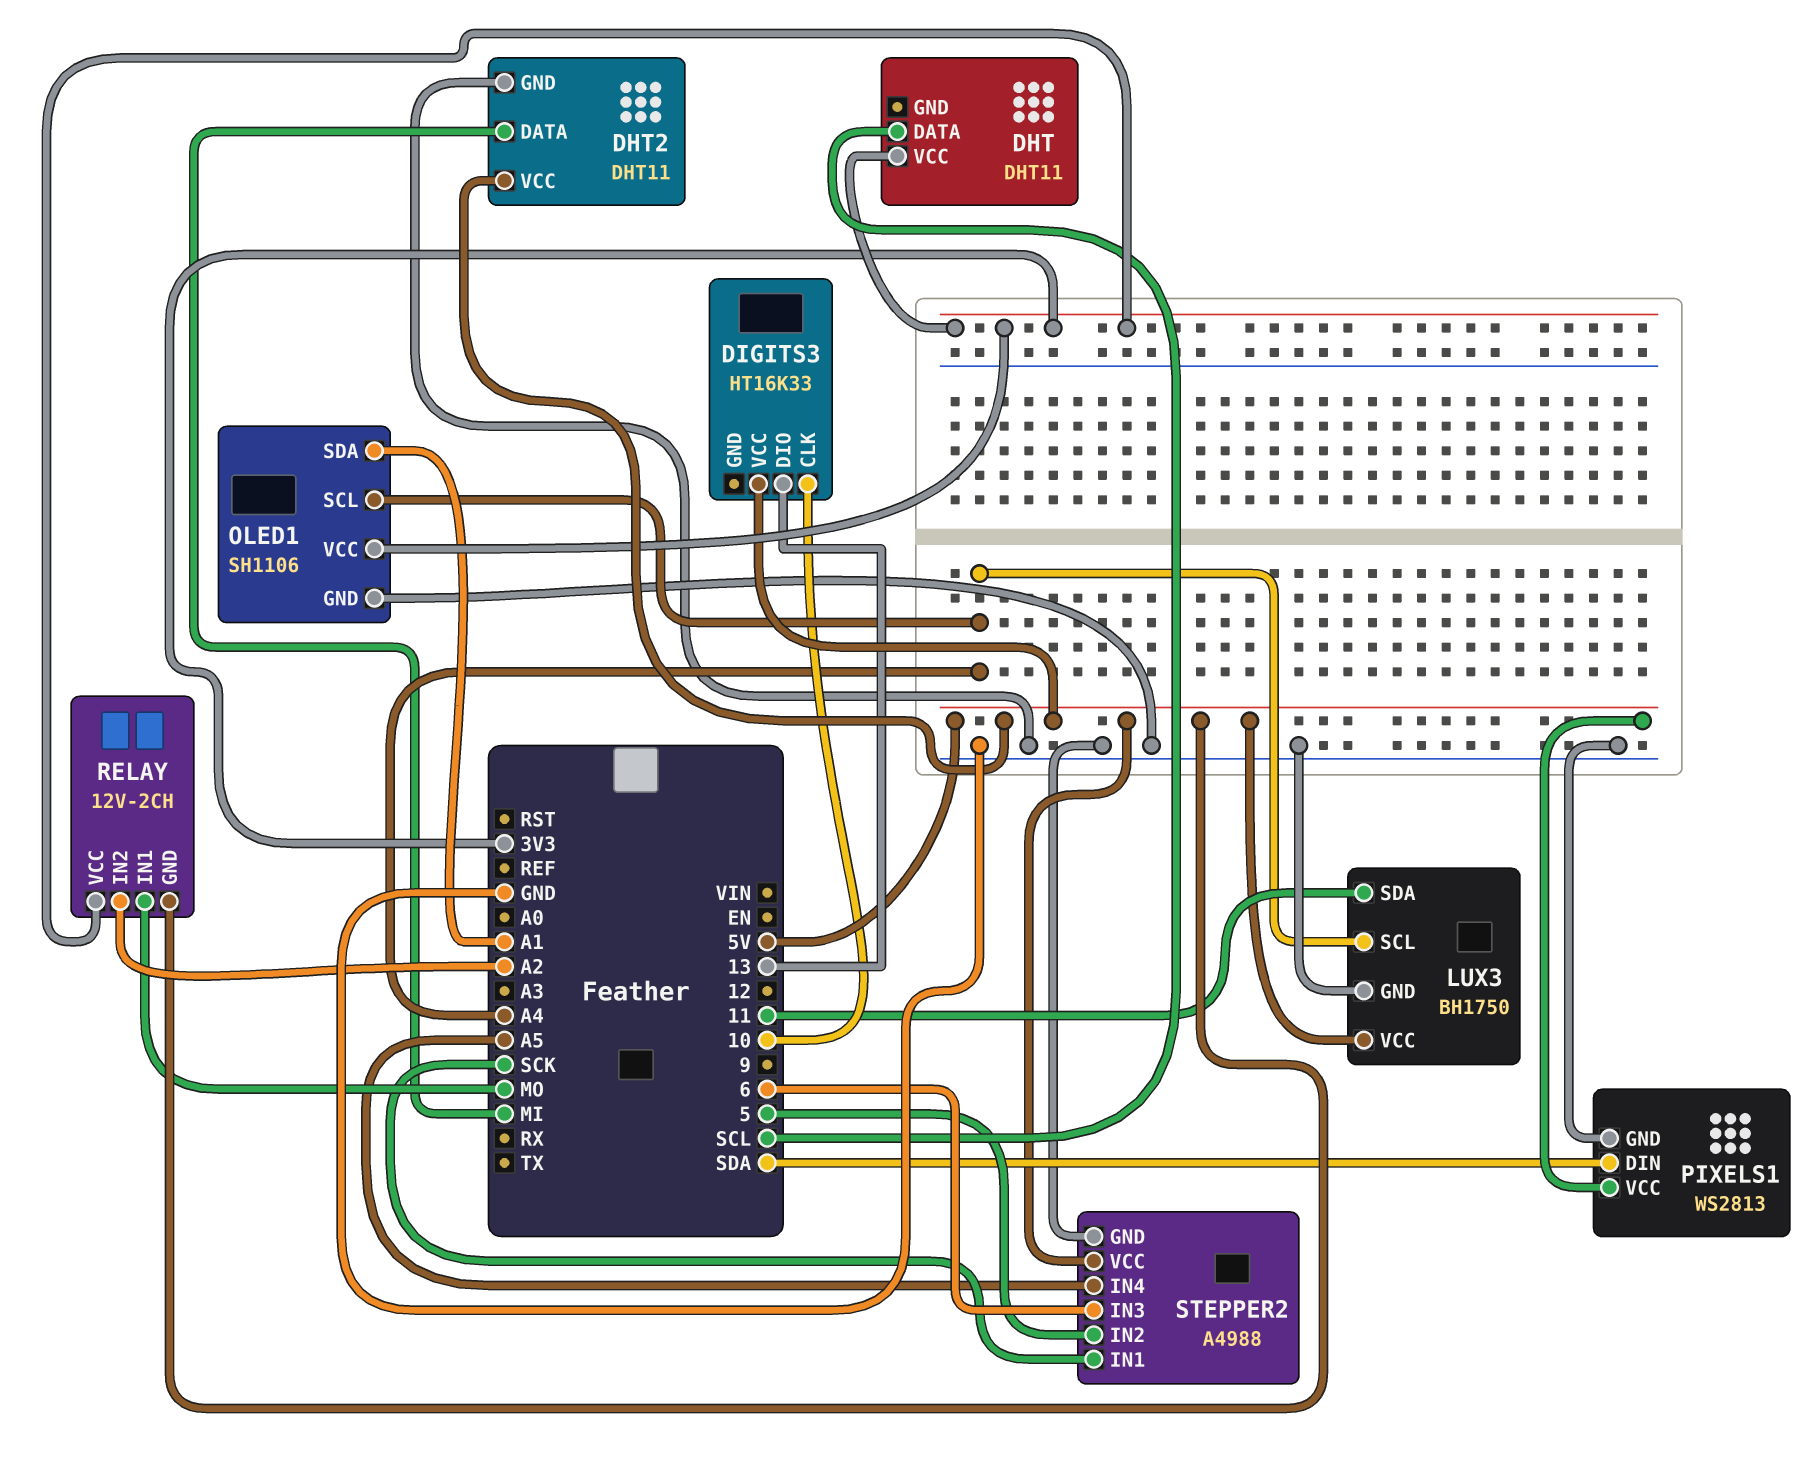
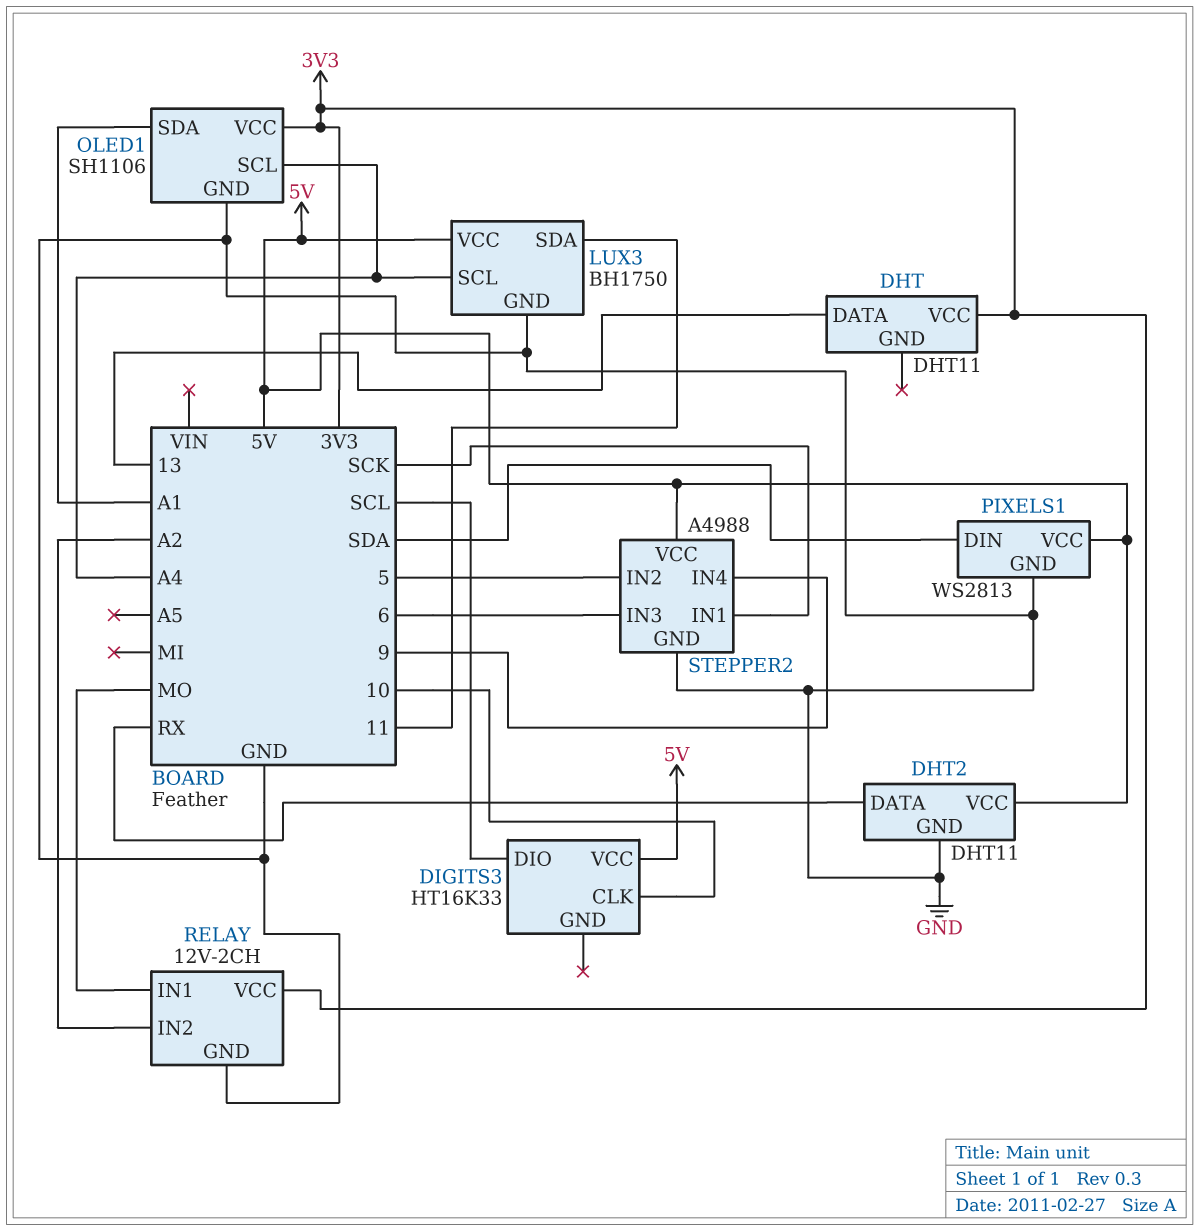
DHT pin DATA: SCL -> 13
DHT2 pin DATA: MI -> RX
DIGITS3 pin DIO: 13 -> SCL
RELAY pin GND: 5V -> GND
STEPPER2 pin IN4: A5 -> 9

